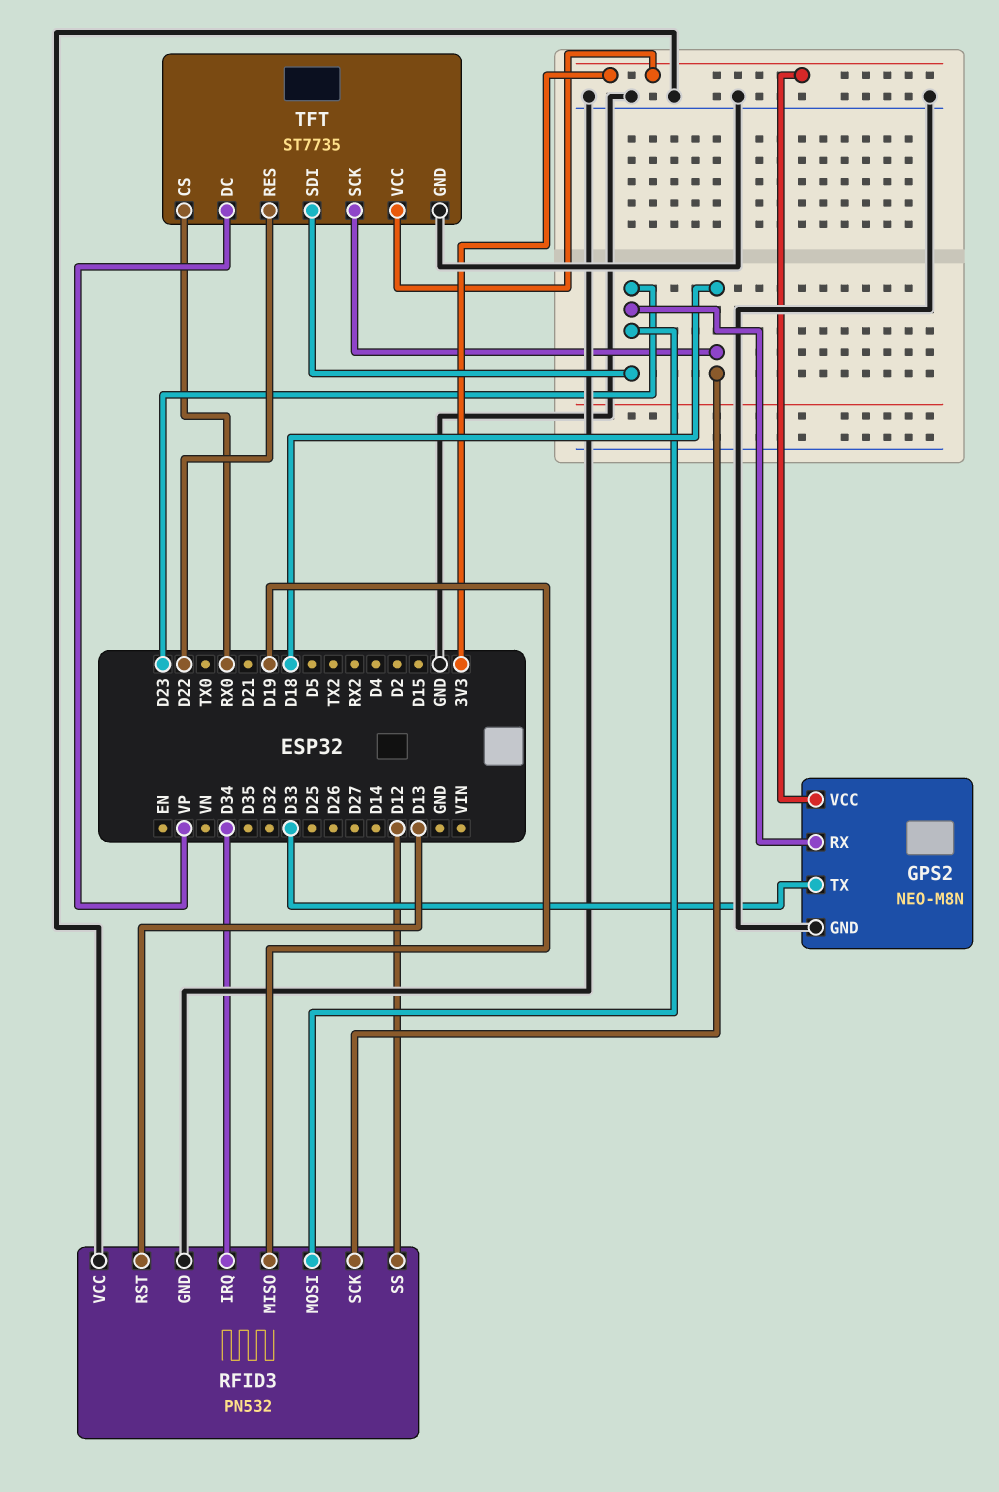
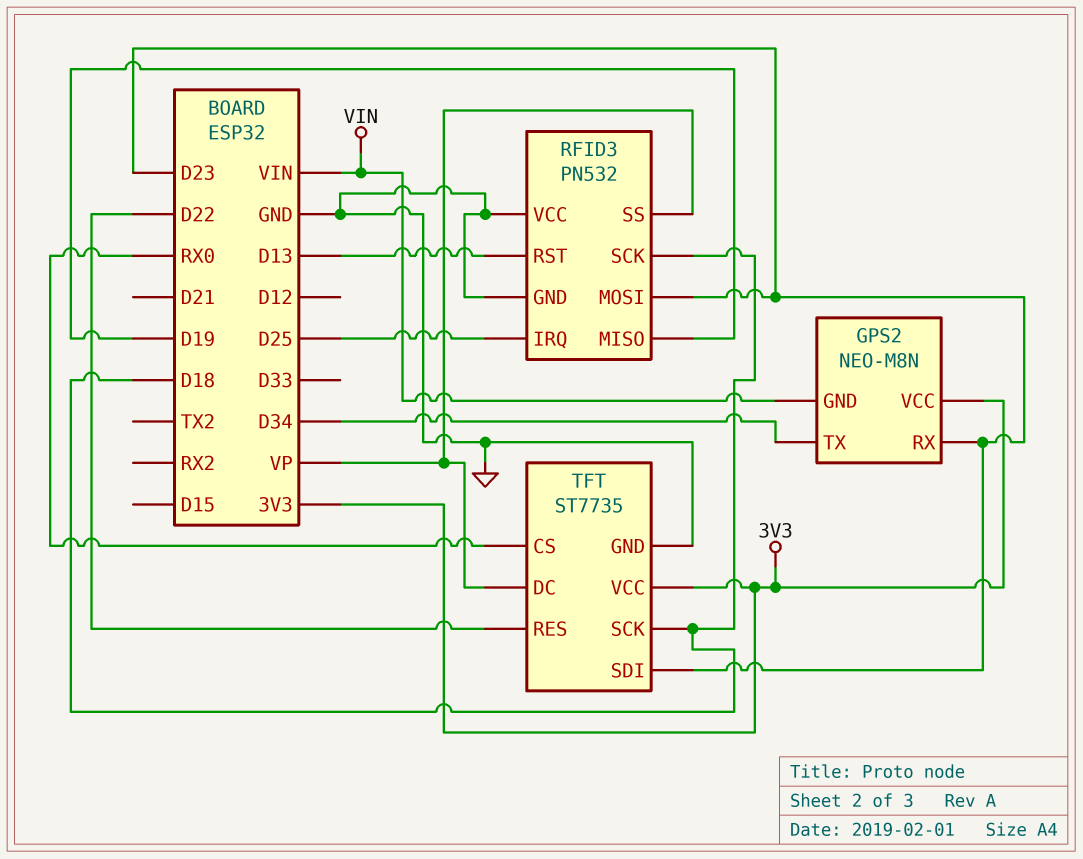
GPS2 pin GND: GND -> VIN
GPS2 pin TX: D33 -> D34
RFID3 pin IRQ: D34 -> D25
RFID3 pin SS: D12 -> VP

